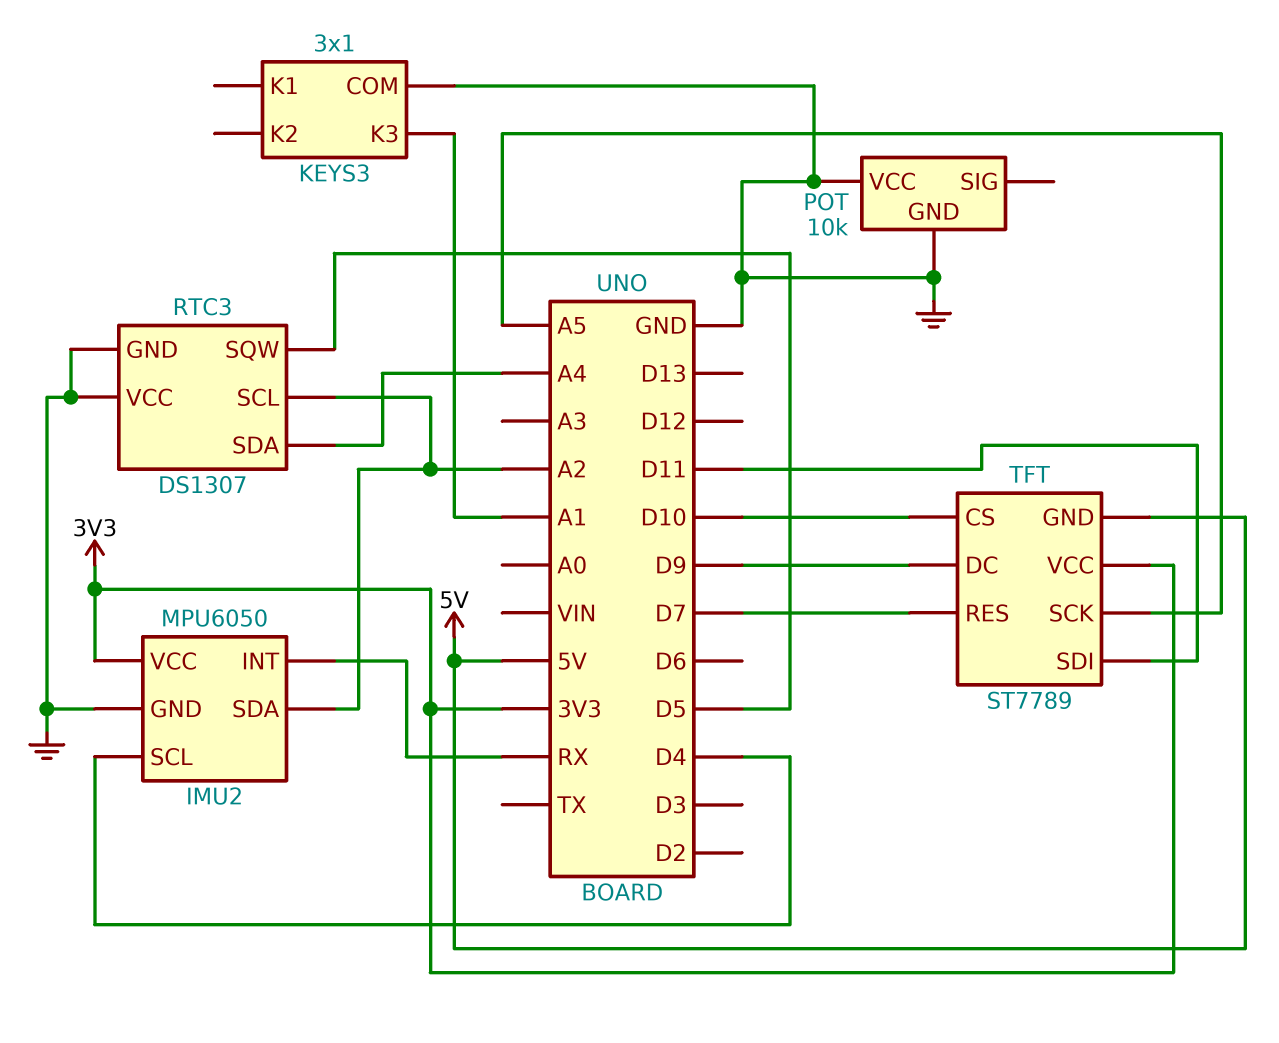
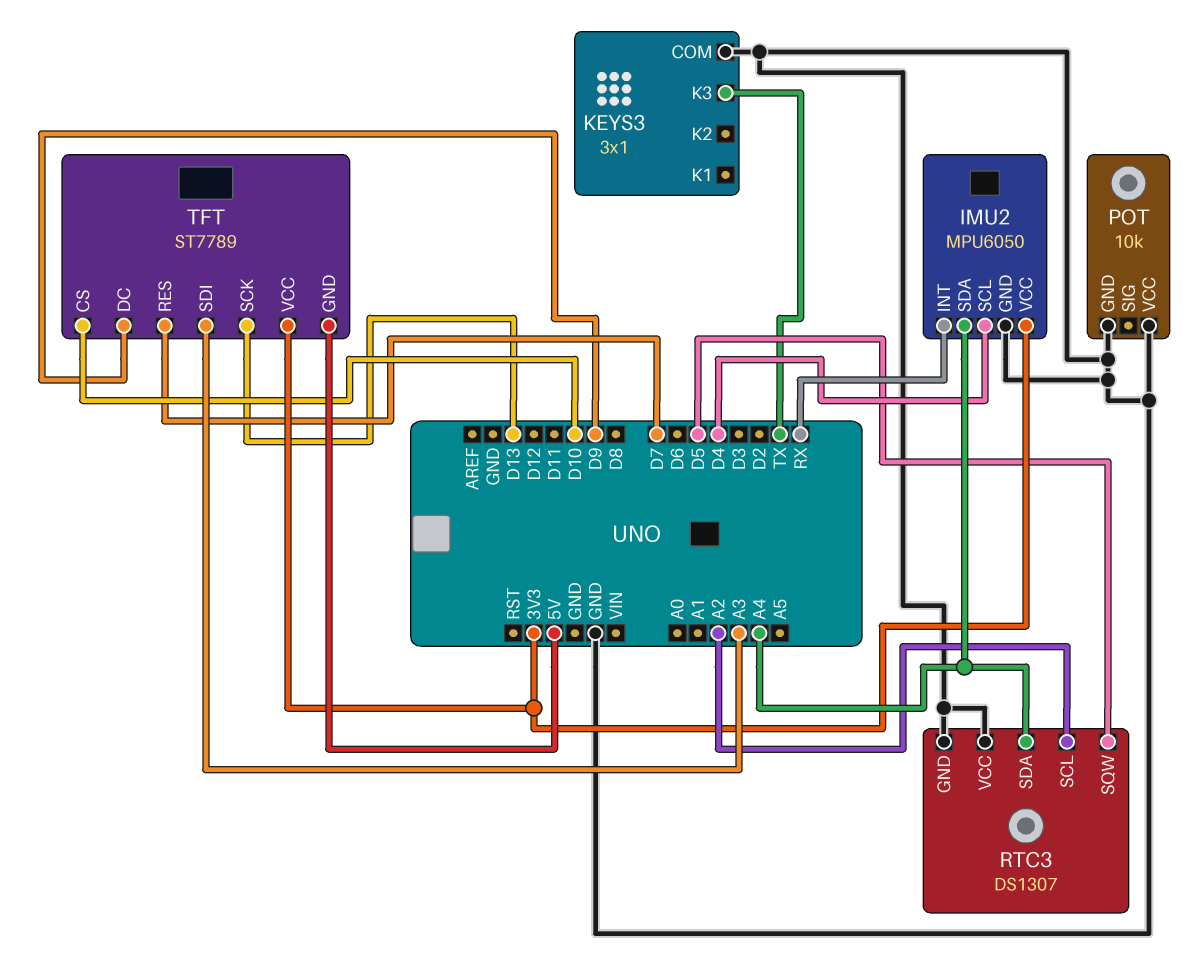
IMU2 pin SDA: A2 -> A4
KEYS3 pin K3: A1 -> TX
TFT pin SCK: A5 -> D13
TFT pin SDI: D11 -> A3

